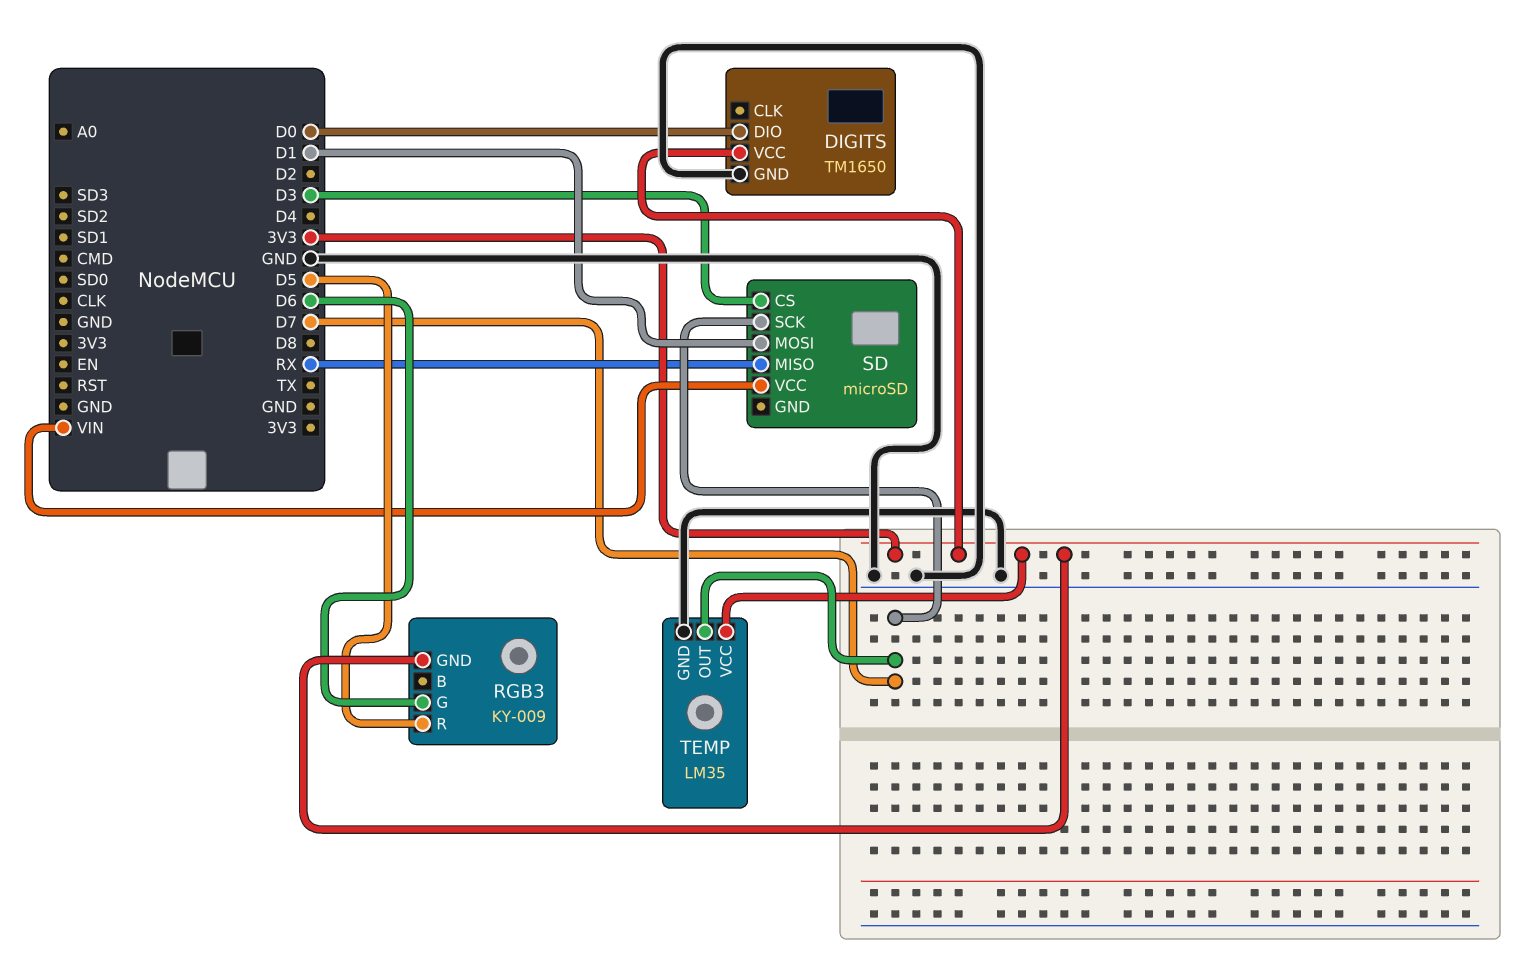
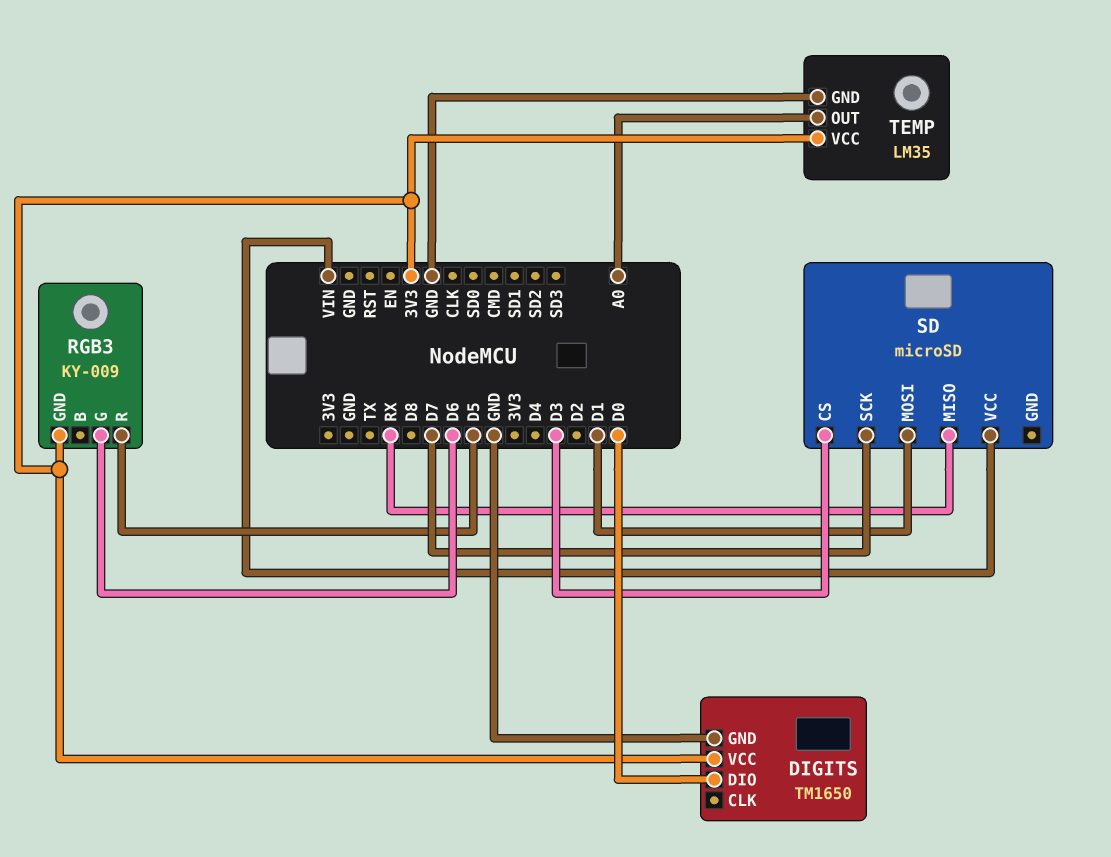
TEMP pin OUT: D7 -> A0

